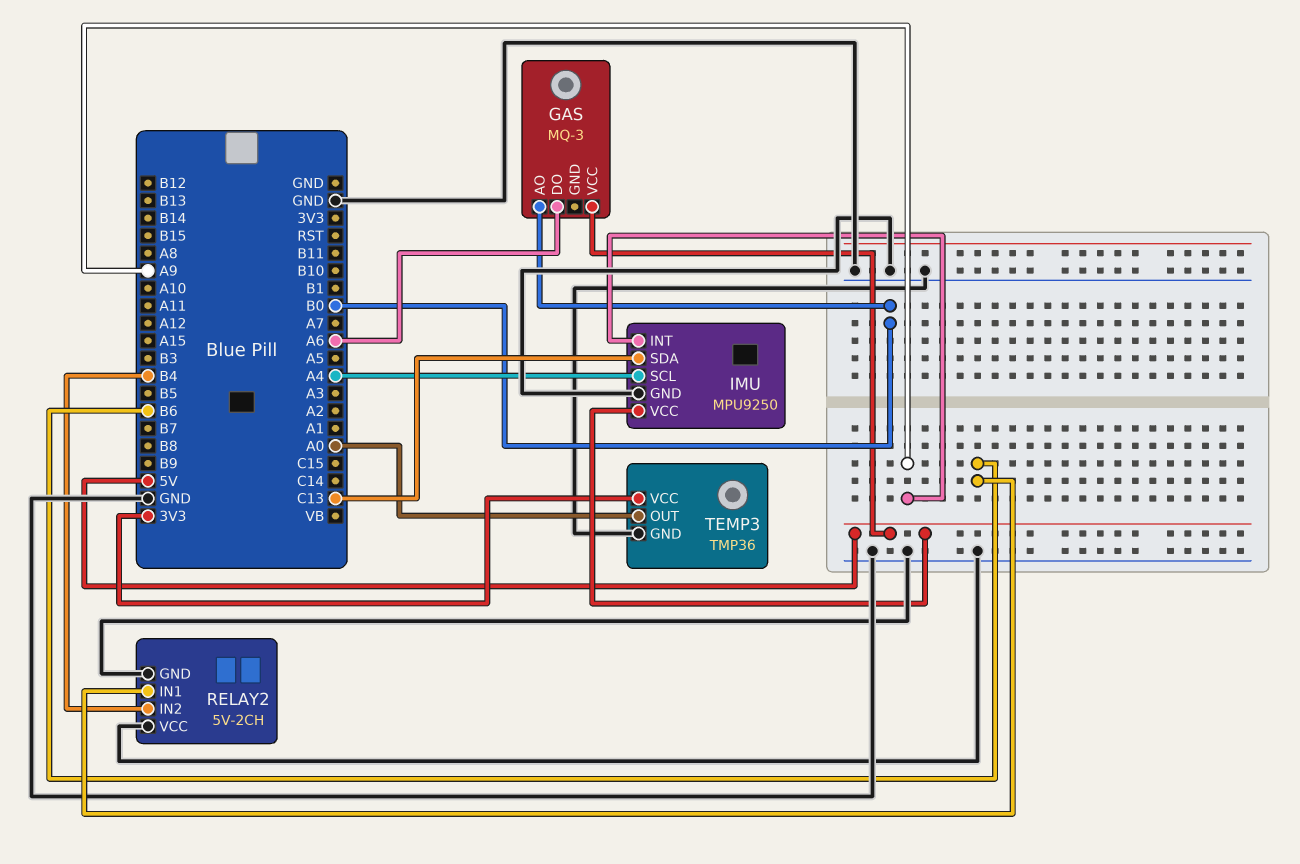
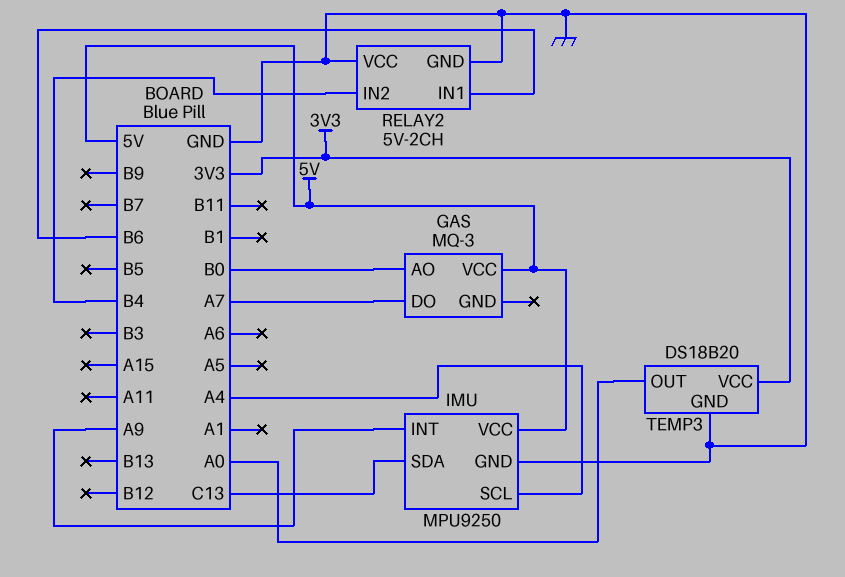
GAS pin DO: A6 -> A7
TEMP3: TMP36 -> DS18B20

